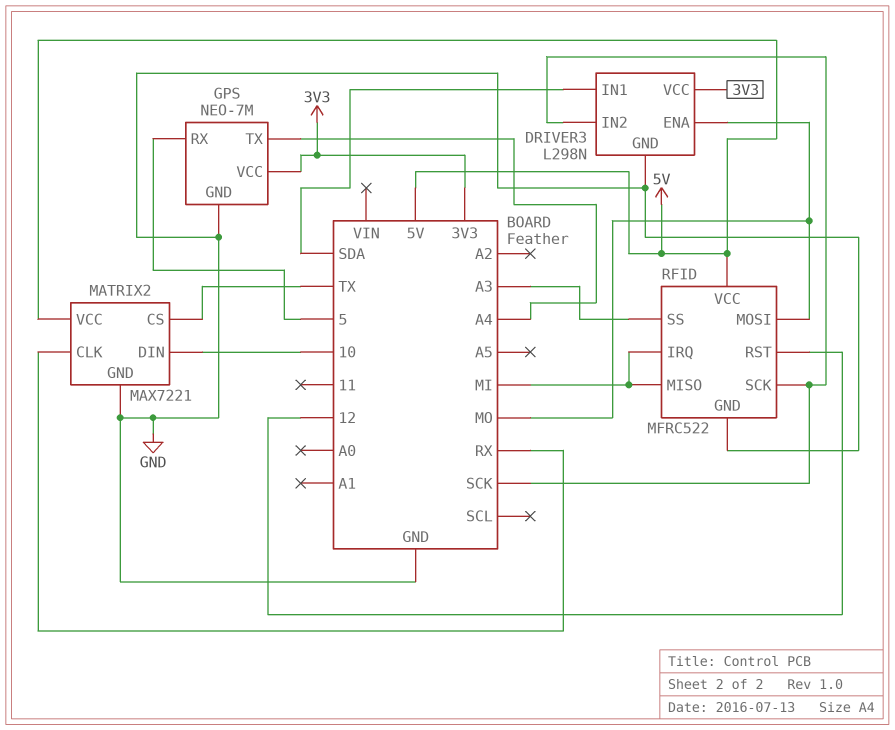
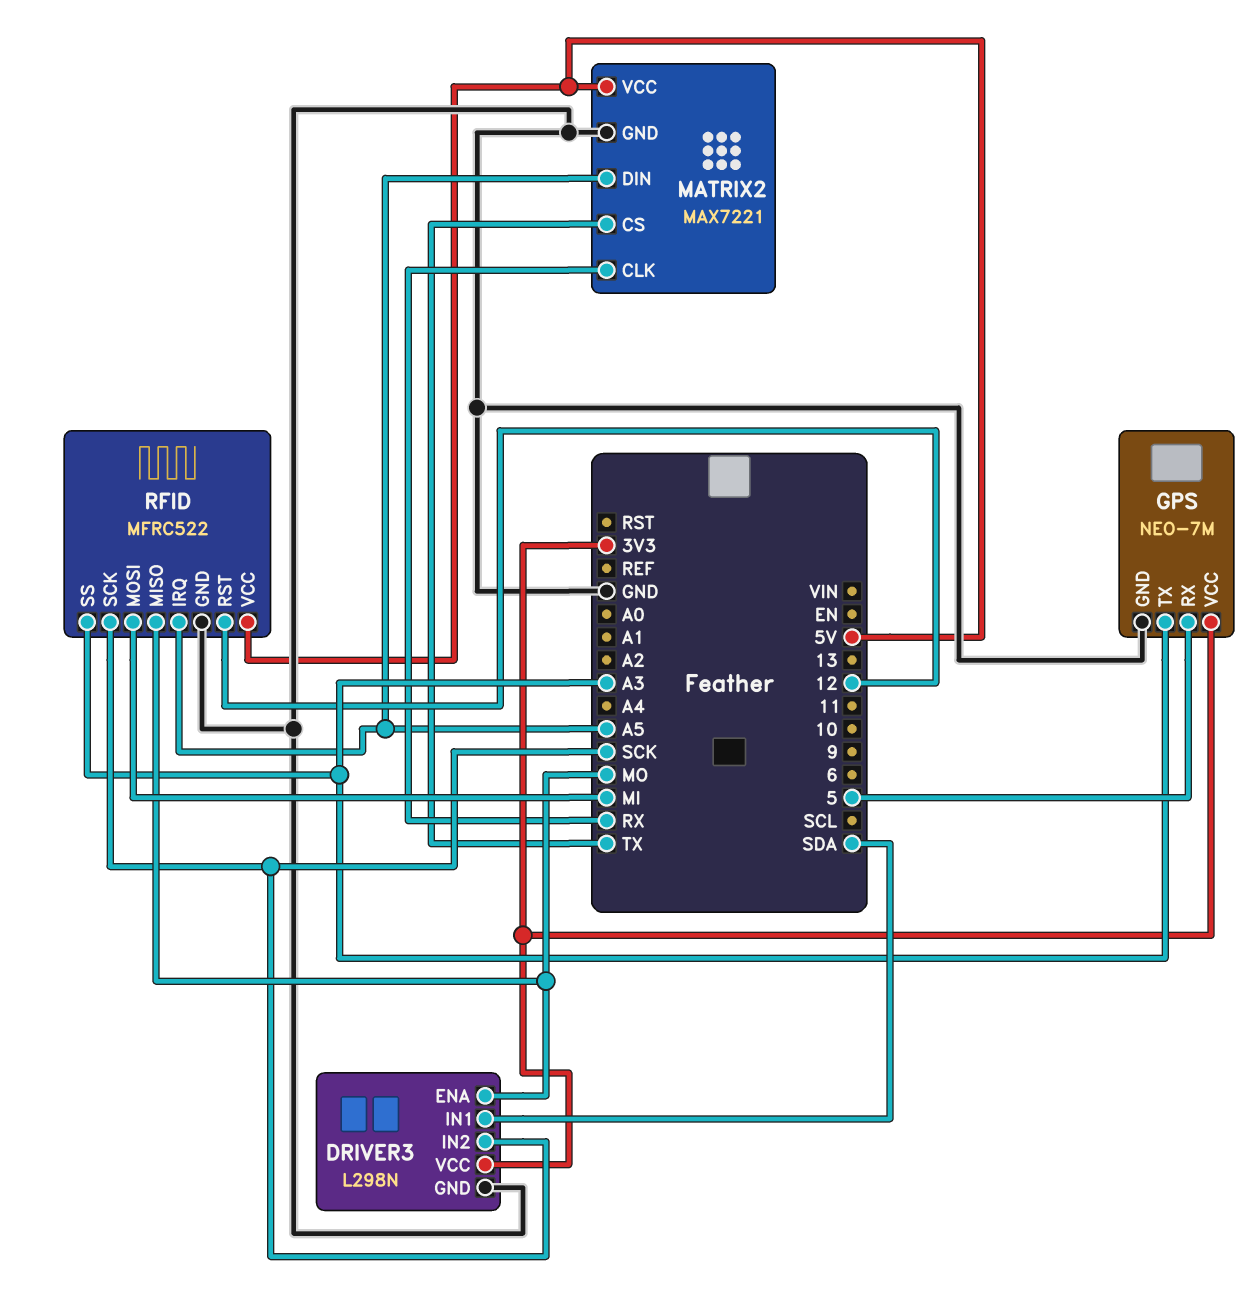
GPS pin TX: A4 -> A3
MATRIX2 pin DIN: 10 -> A5
RFID pin IRQ: MI -> A5
RFID pin MISO: MI -> MO
RFID pin MOSI: MO -> MI

